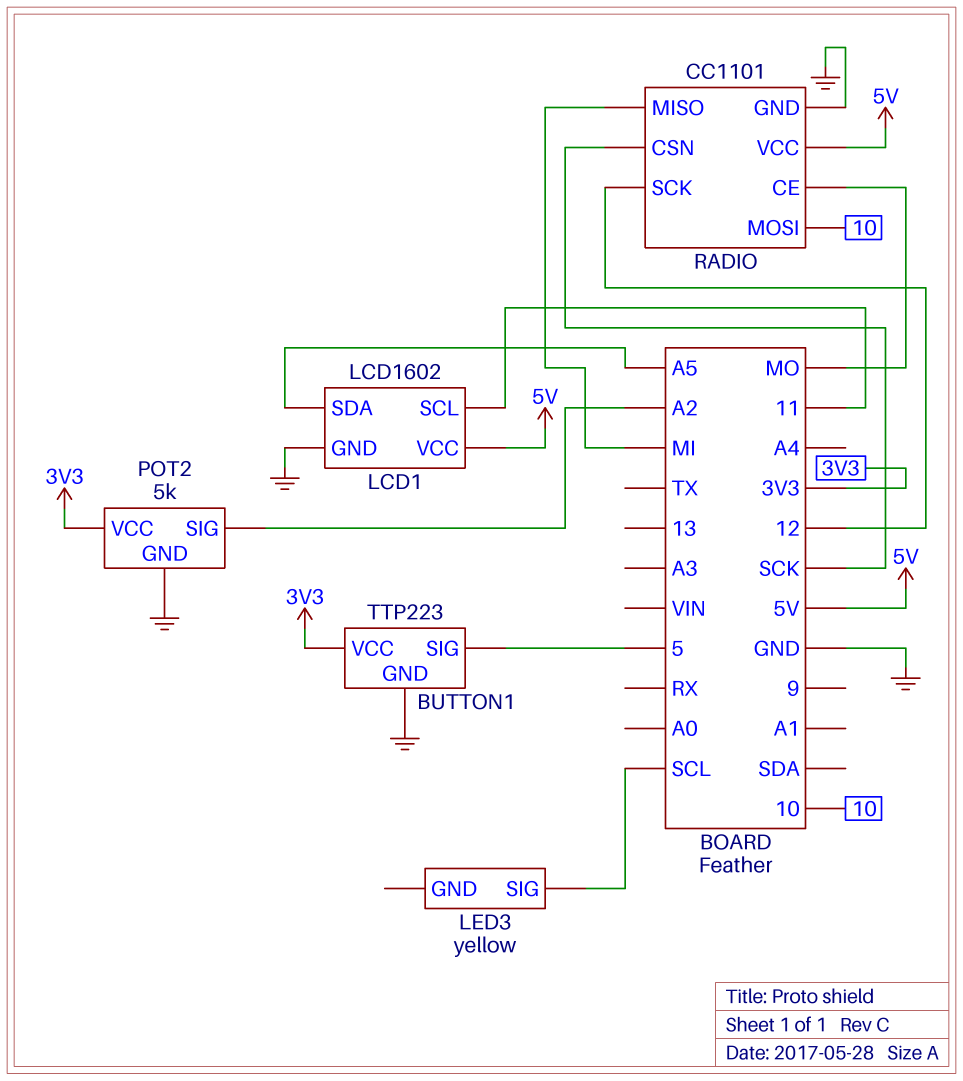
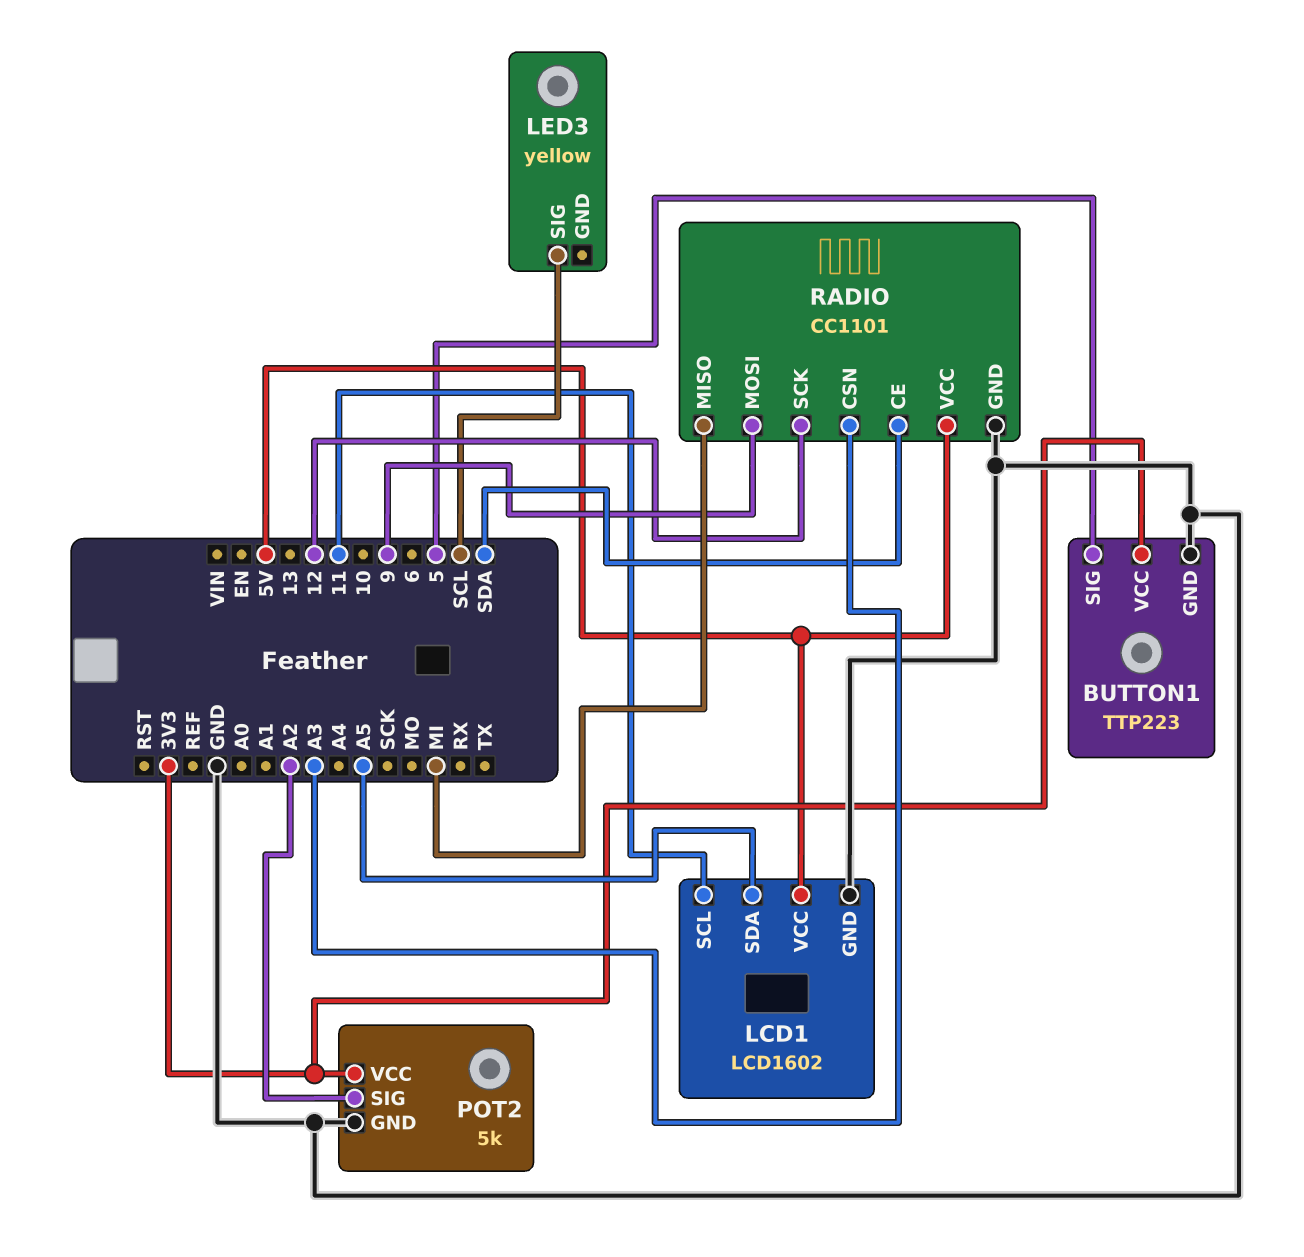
RADIO pin CE: MO -> SDA
RADIO pin CSN: SCK -> A3
RADIO pin MOSI: 10 -> 9

